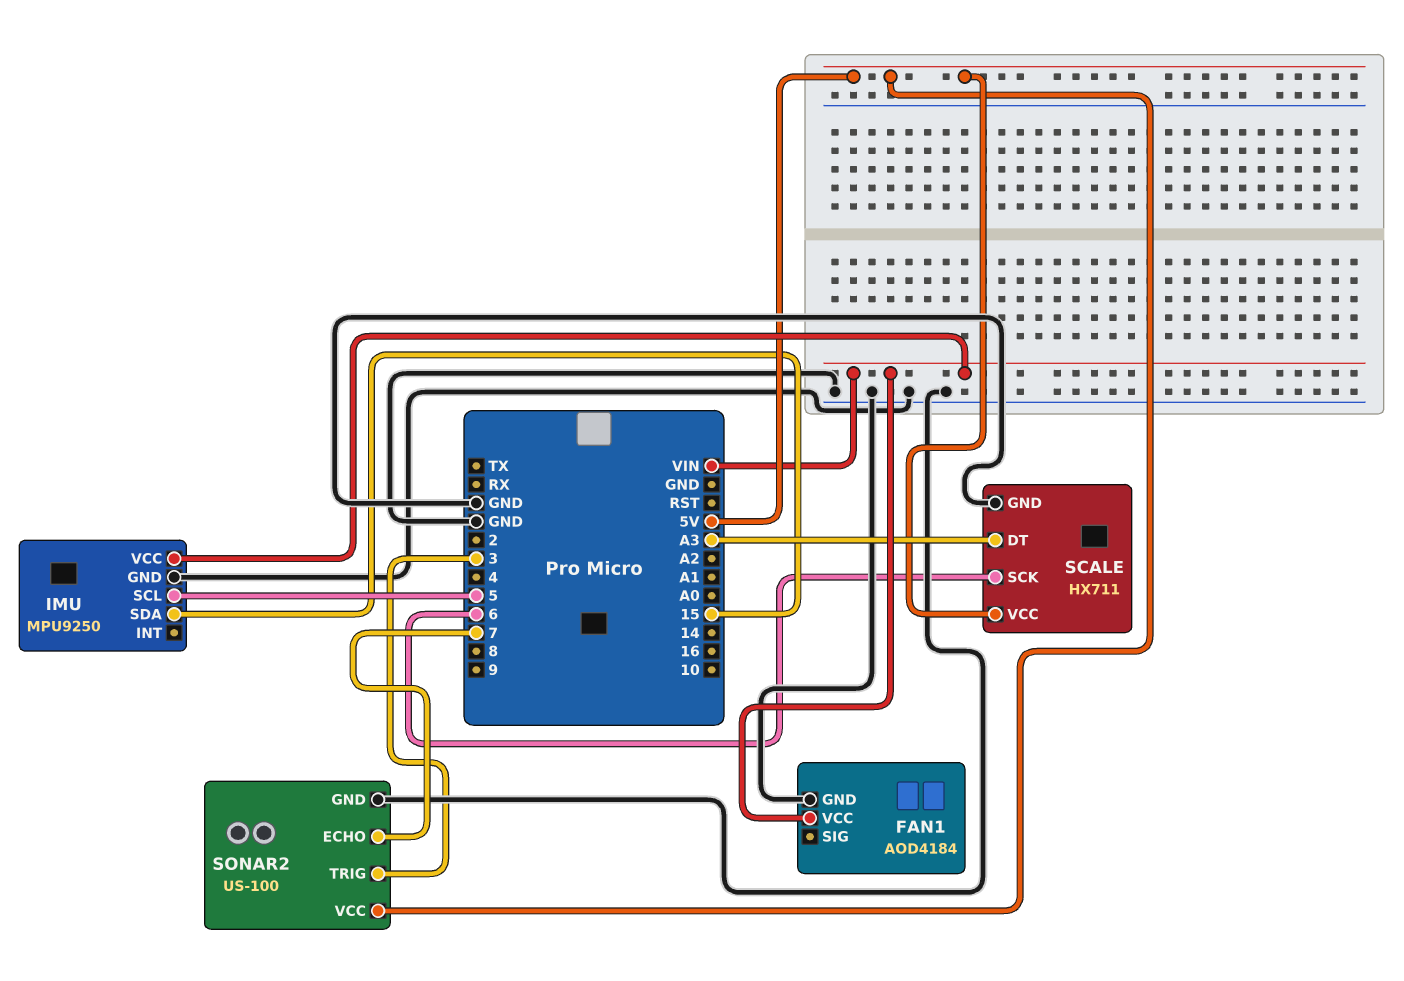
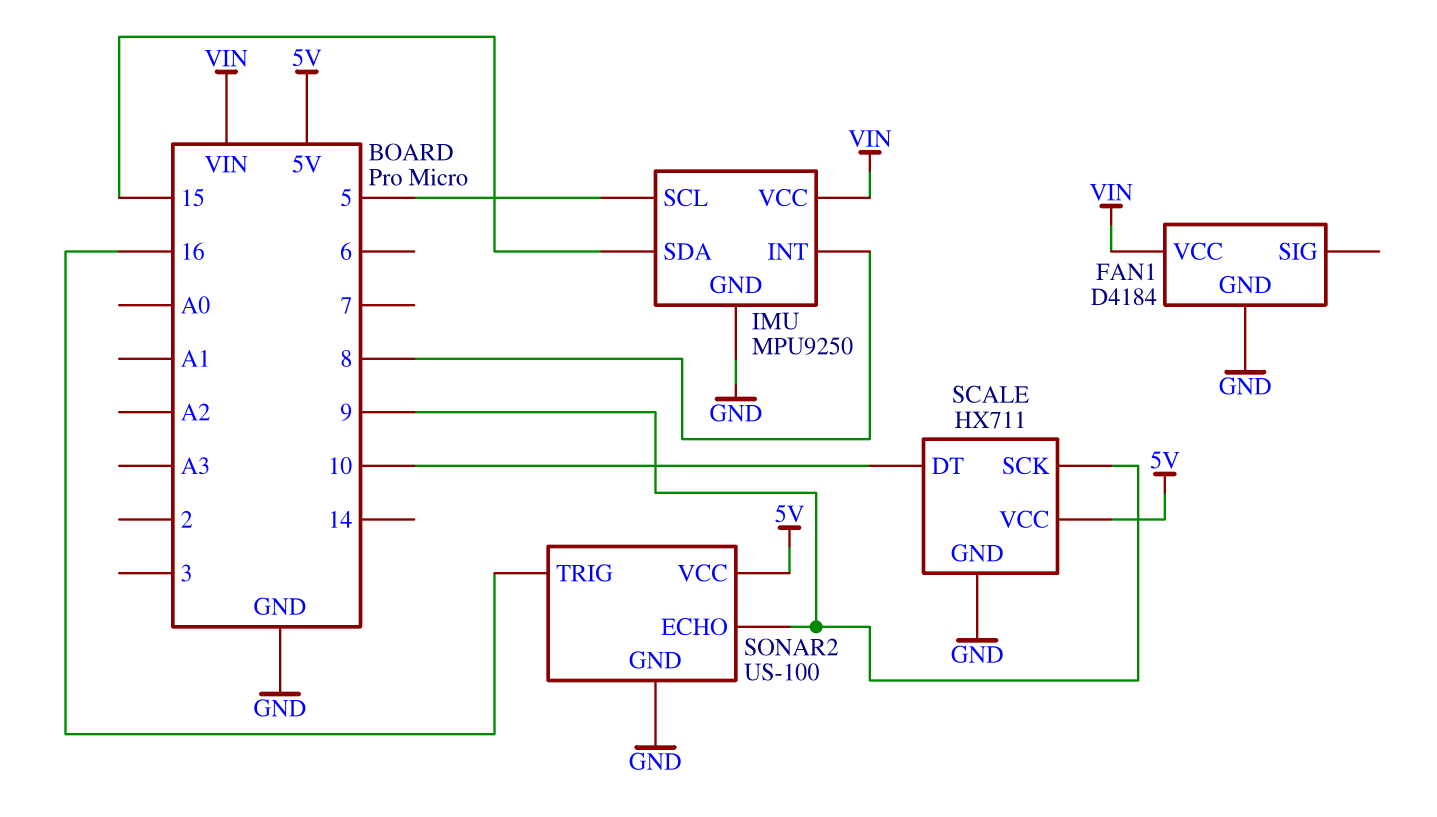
FAN1: AOD4184 -> D4184
IMU pin INT: none -> 8
SCALE pin DT: A3 -> 10
SCALE pin SCK: 6 -> 9
SONAR2 pin ECHO: 7 -> 9
SONAR2 pin TRIG: 3 -> 16

